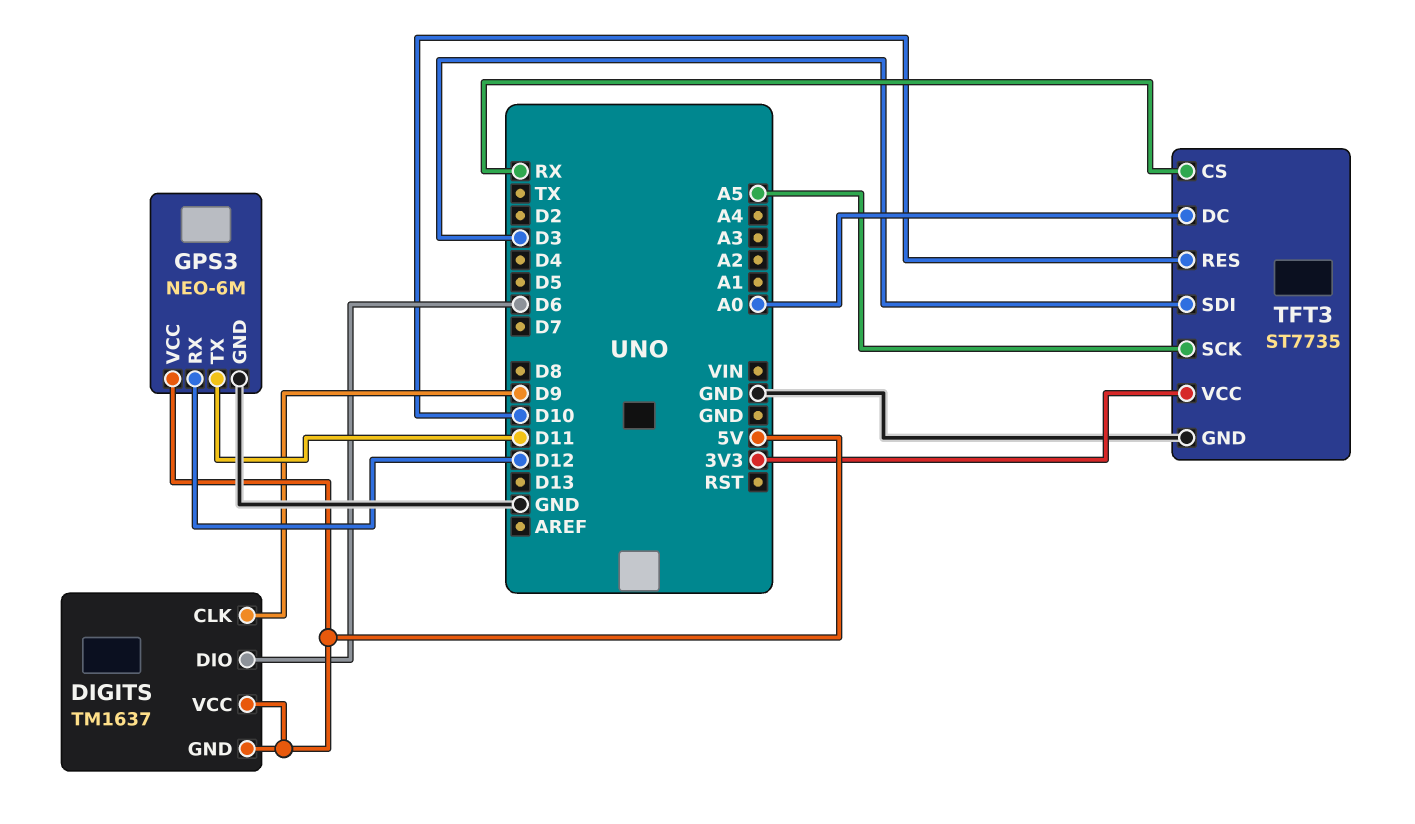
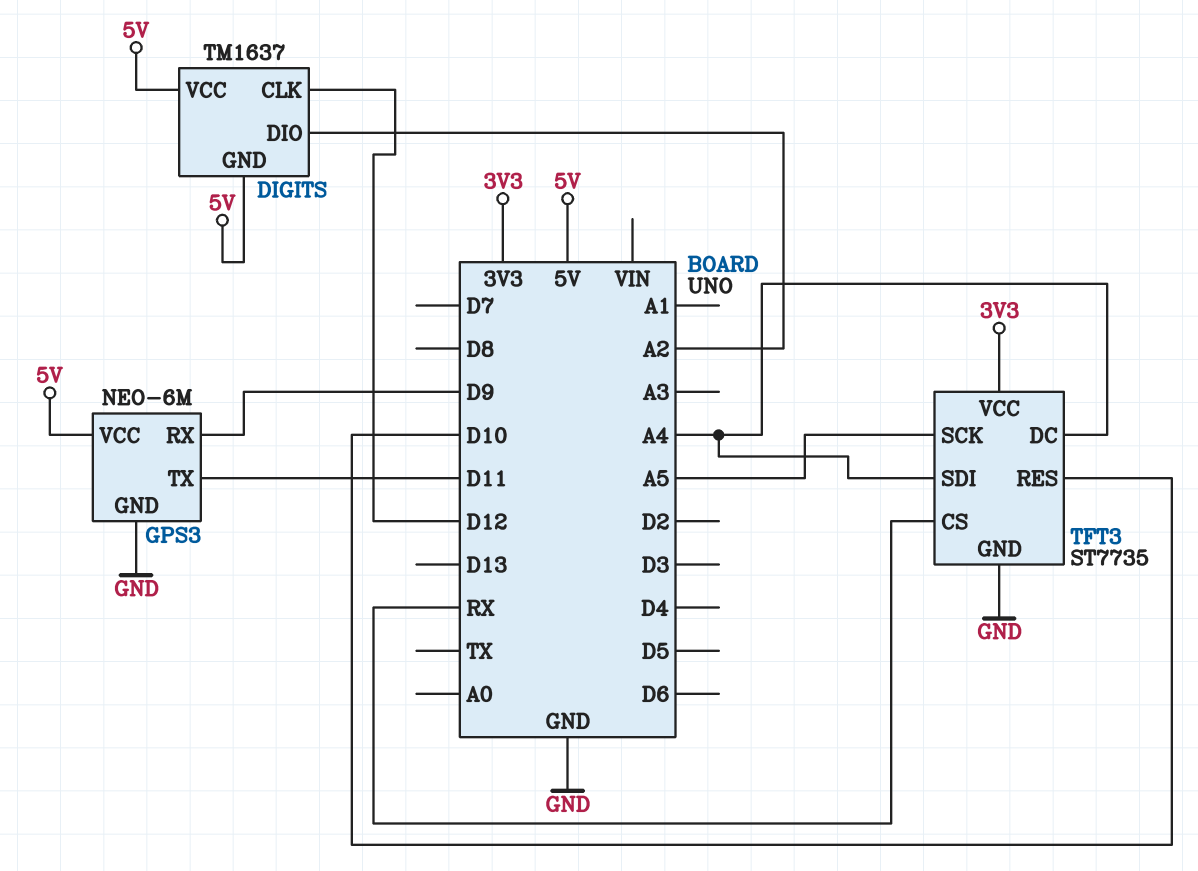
DIGITS pin CLK: D9 -> D12
DIGITS pin DIO: D6 -> A2
GPS3 pin RX: D12 -> D9
TFT3 pin DC: A0 -> A4
TFT3 pin SDI: D3 -> A4

